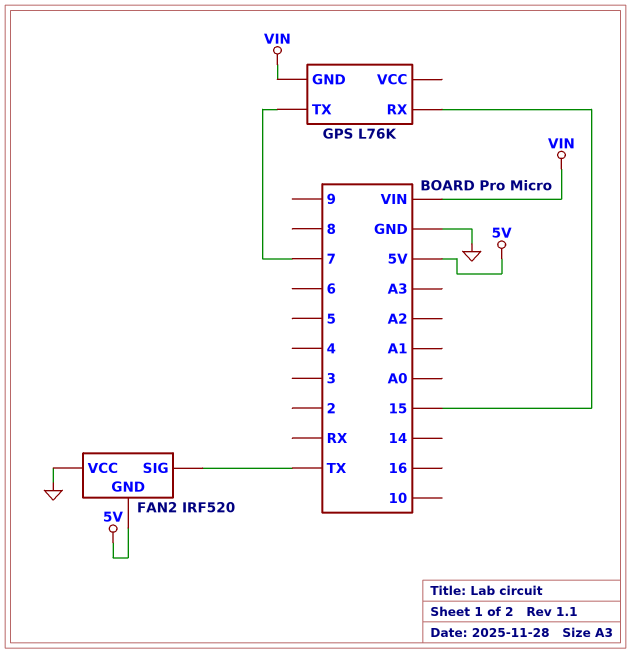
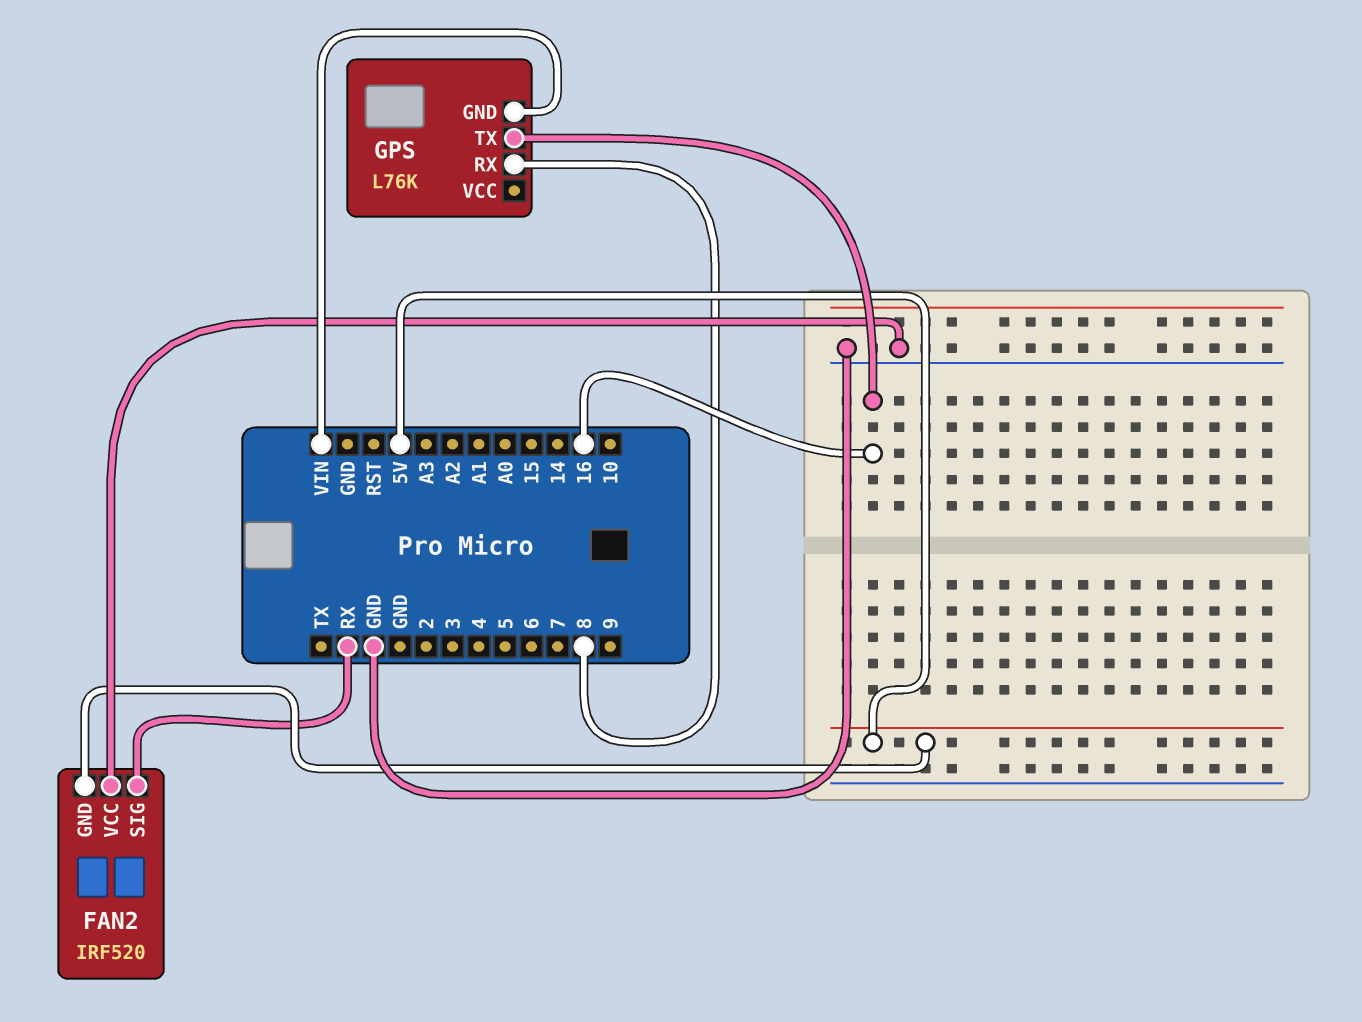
FAN2 pin SIG: TX -> RX
GPS pin RX: 15 -> 8
GPS pin TX: 7 -> 16

